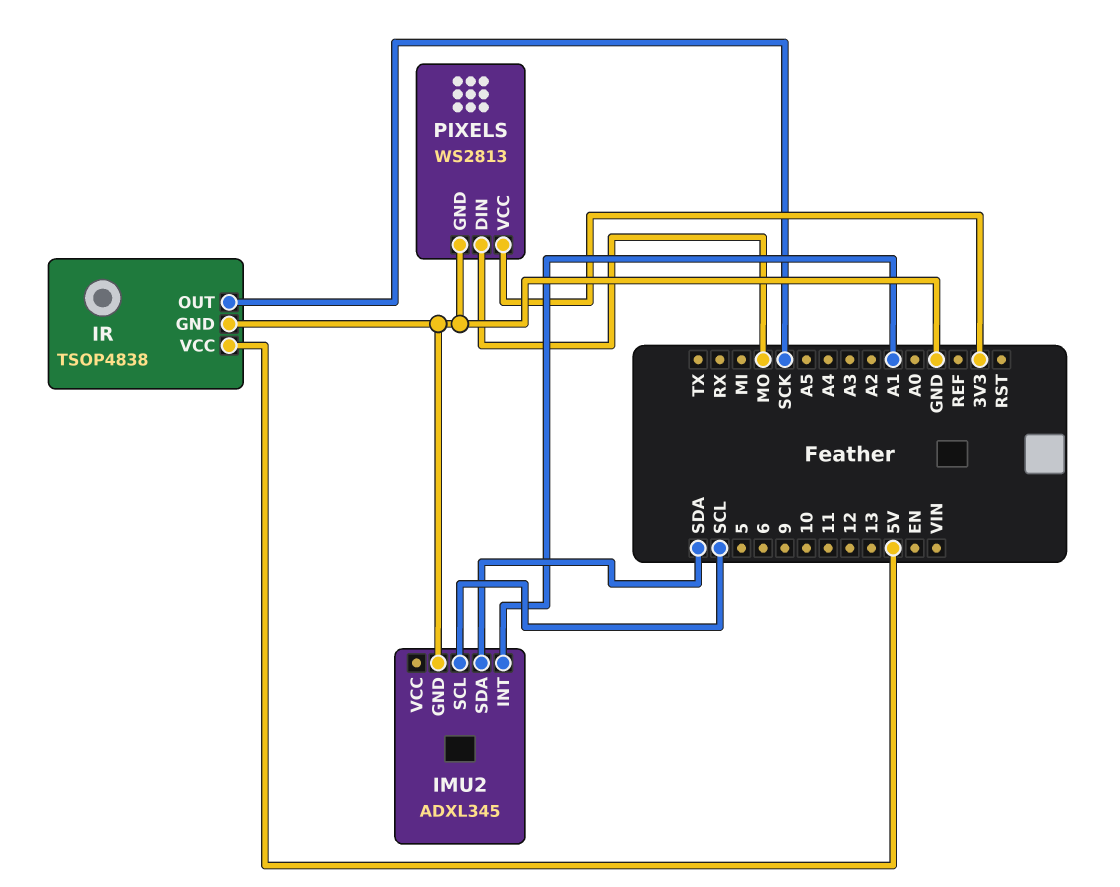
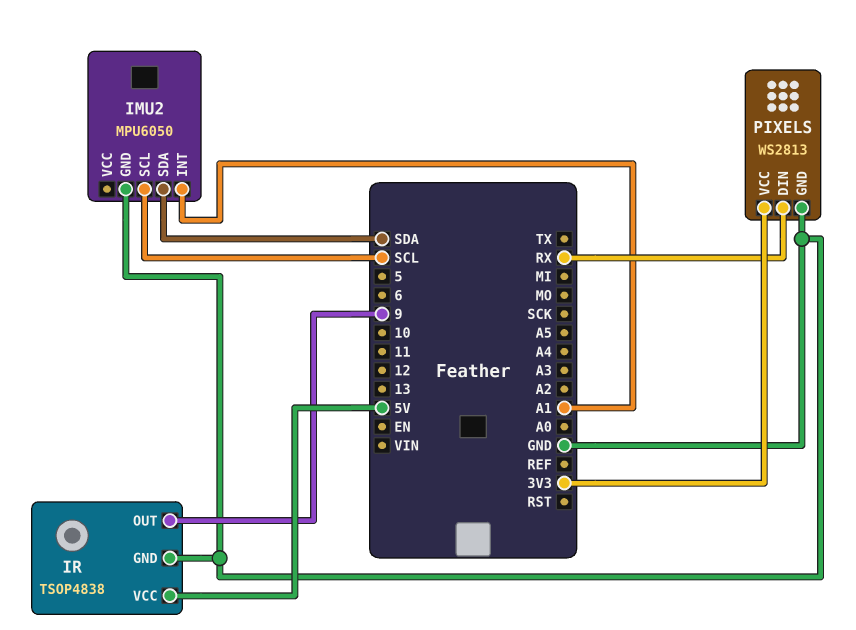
IMU2: ADXL345 -> MPU6050
IR pin OUT: SCK -> 9
PIXELS pin DIN: MO -> RX

